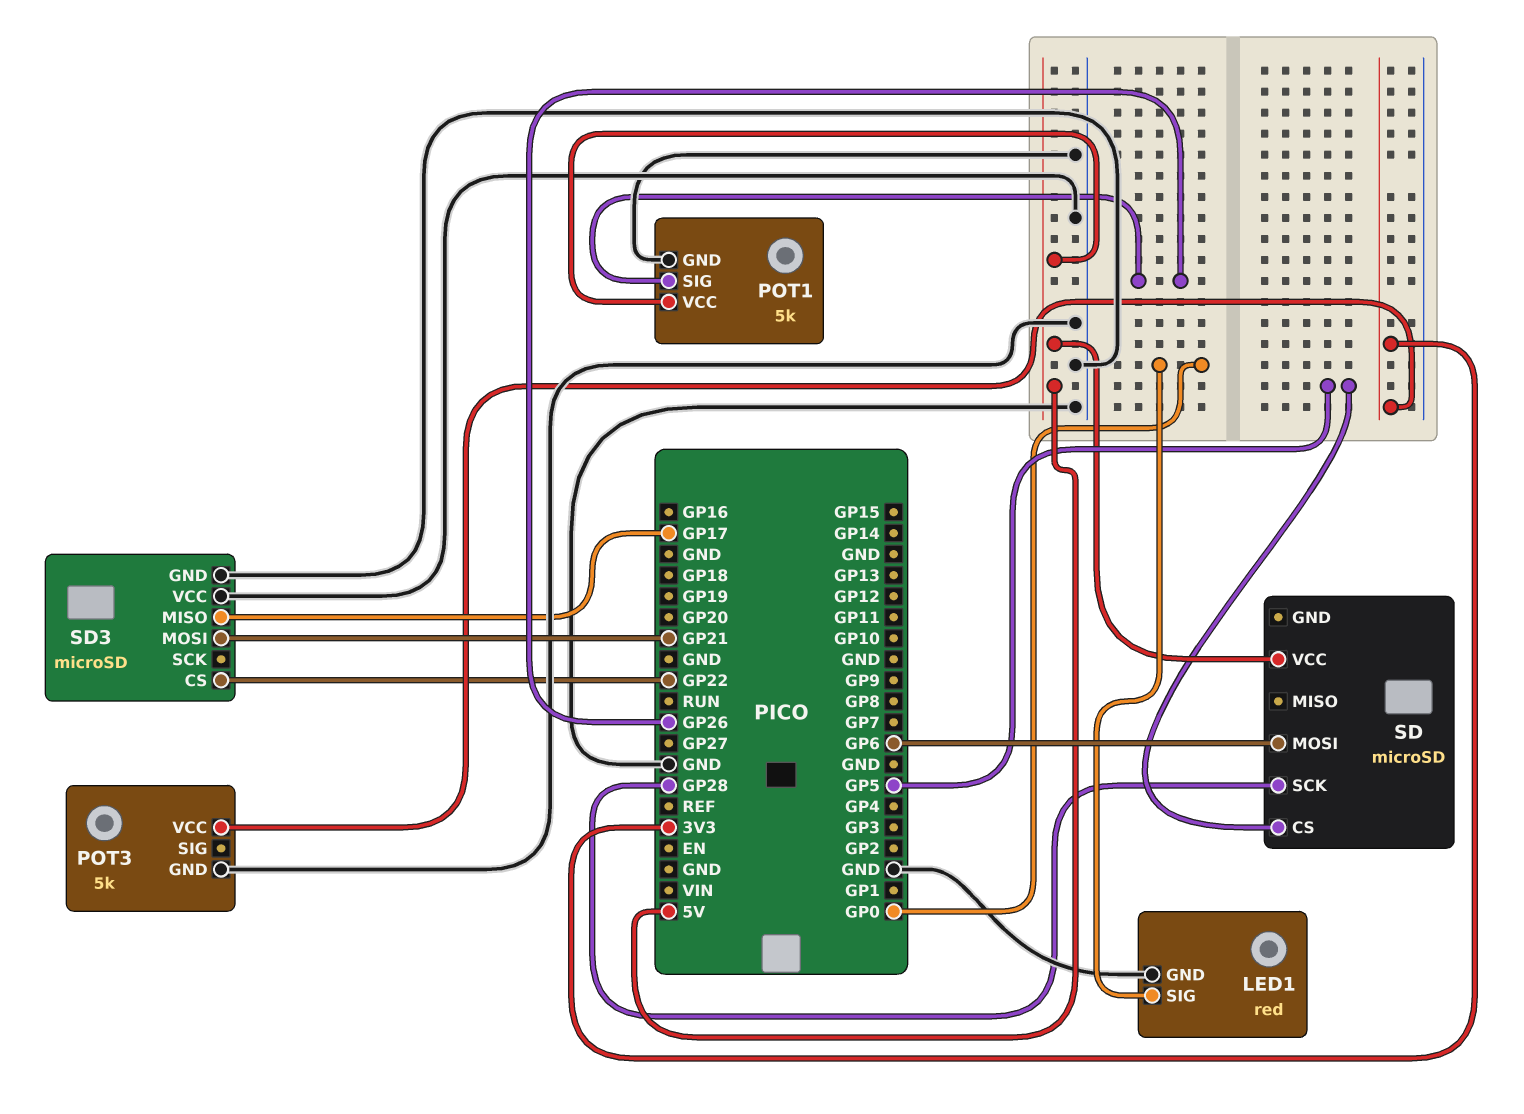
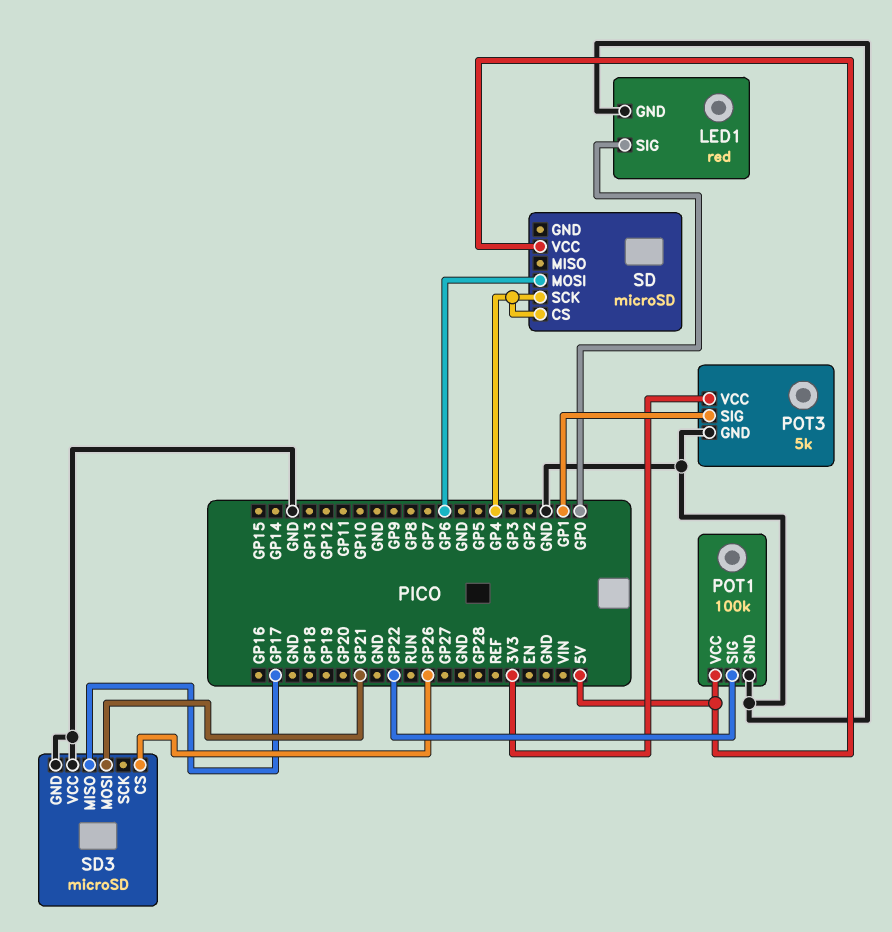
POT1: 5k -> 100k
POT1 pin SIG: GP26 -> GP22
POT3 pin SIG: none -> GP1
SD pin CS: GP5 -> GP4
SD pin SCK: GP28 -> GP4
SD3 pin CS: GP22 -> GP26

